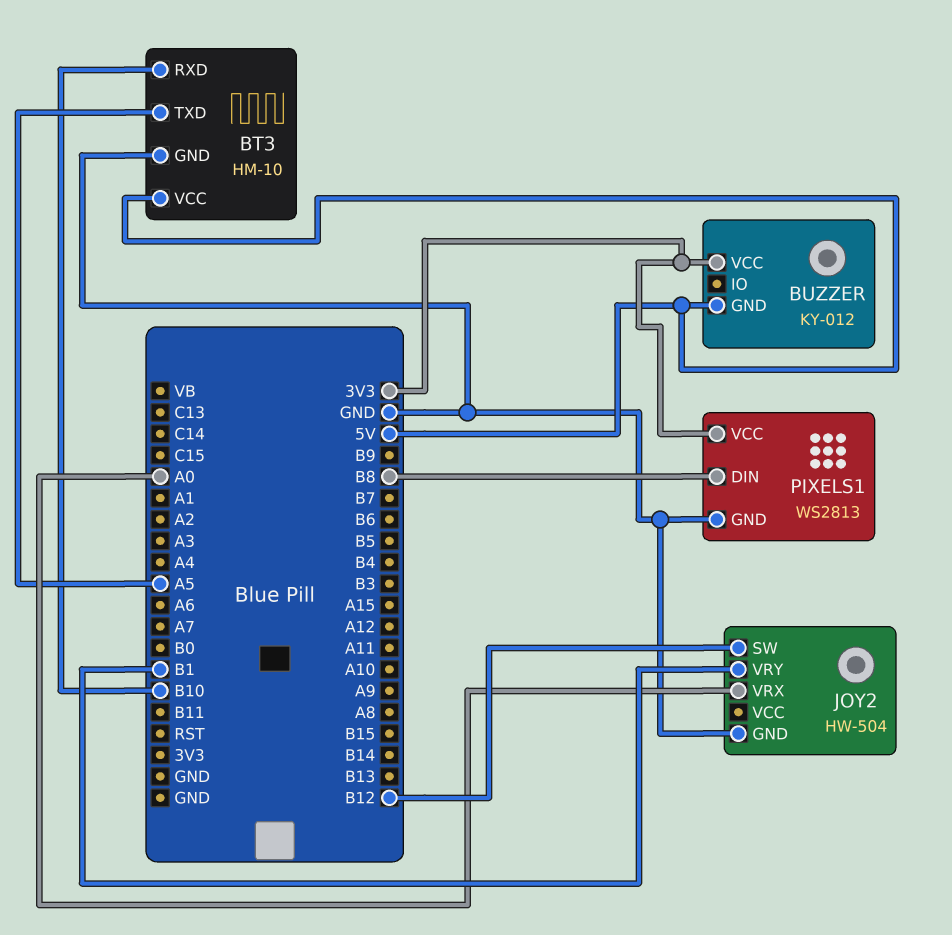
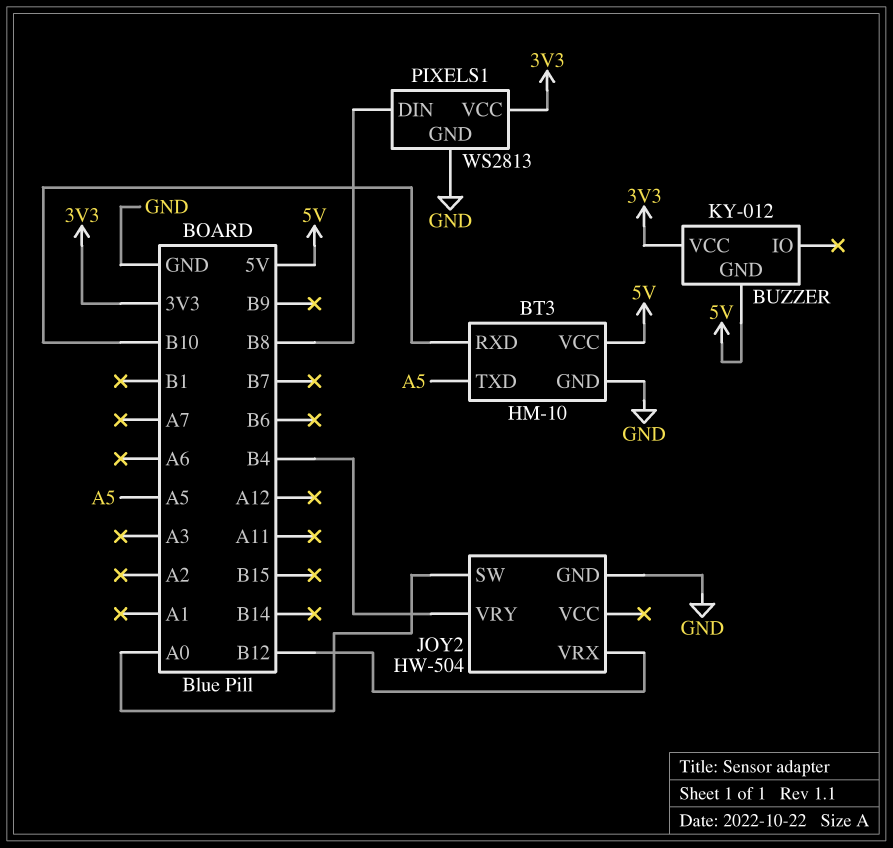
JOY2 pin SW: B12 -> A0
JOY2 pin VRX: A0 -> B12
JOY2 pin VRY: B1 -> B4

